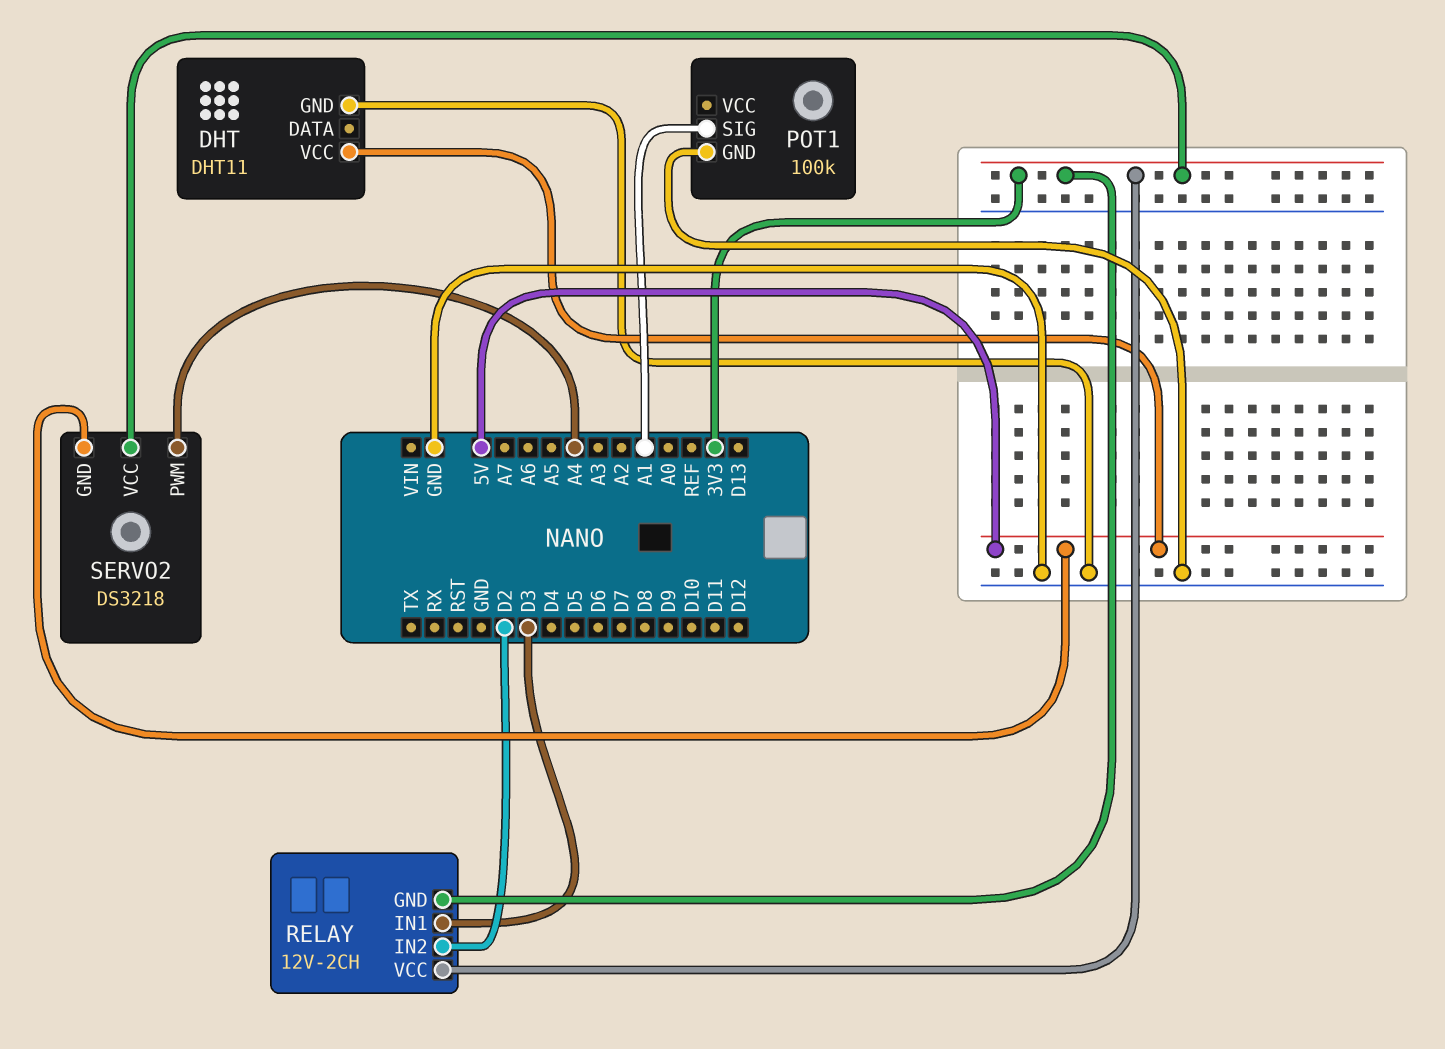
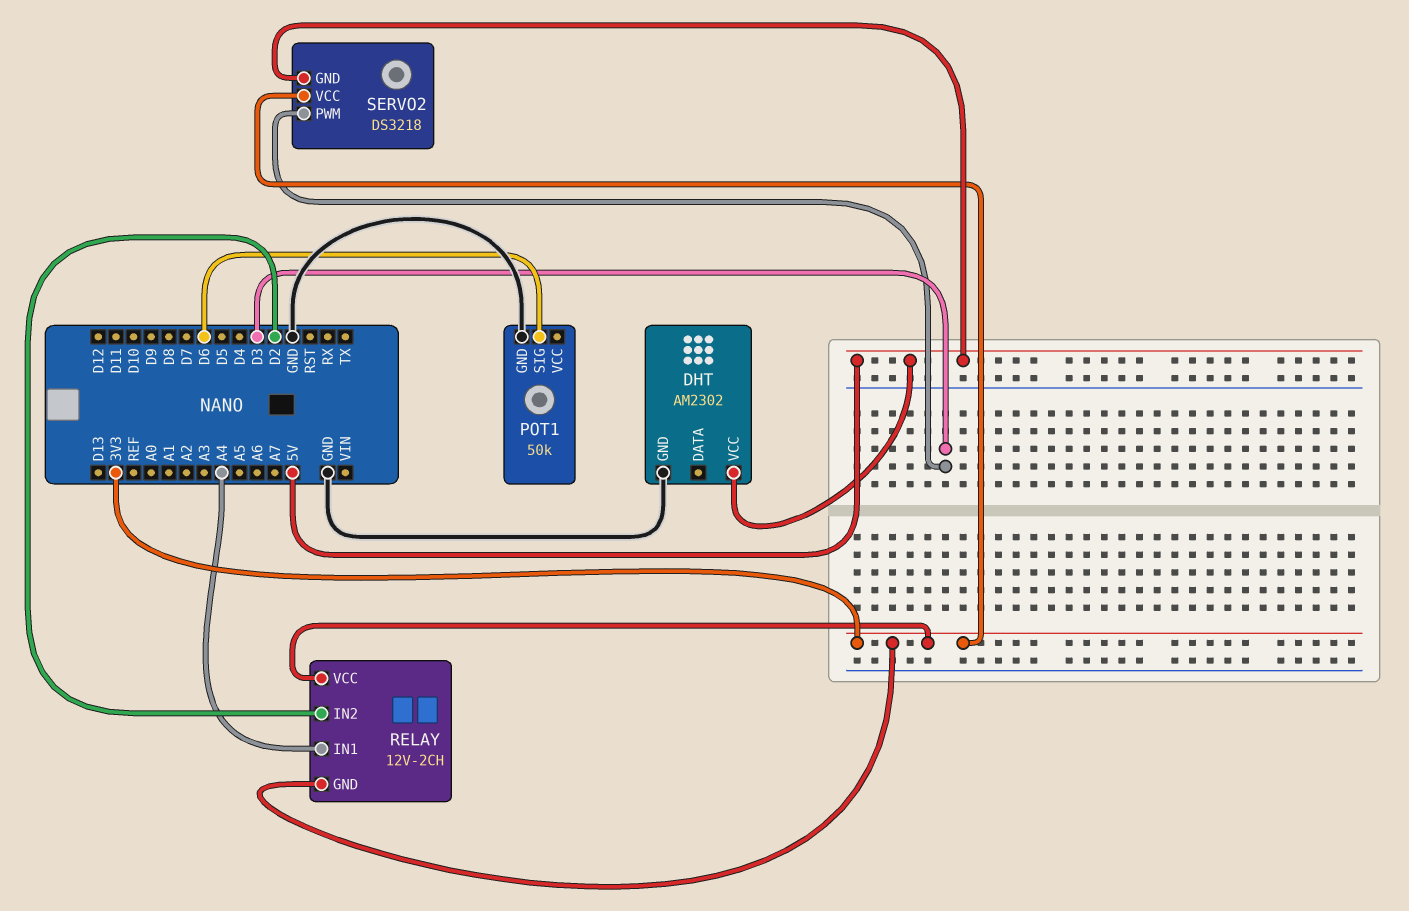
DHT: DHT11 -> AM2302
POT1: 100k -> 50k
POT1 pin SIG: A1 -> D6
RELAY pin IN1: D3 -> A4
SERVO2 pin PWM: A4 -> D3

